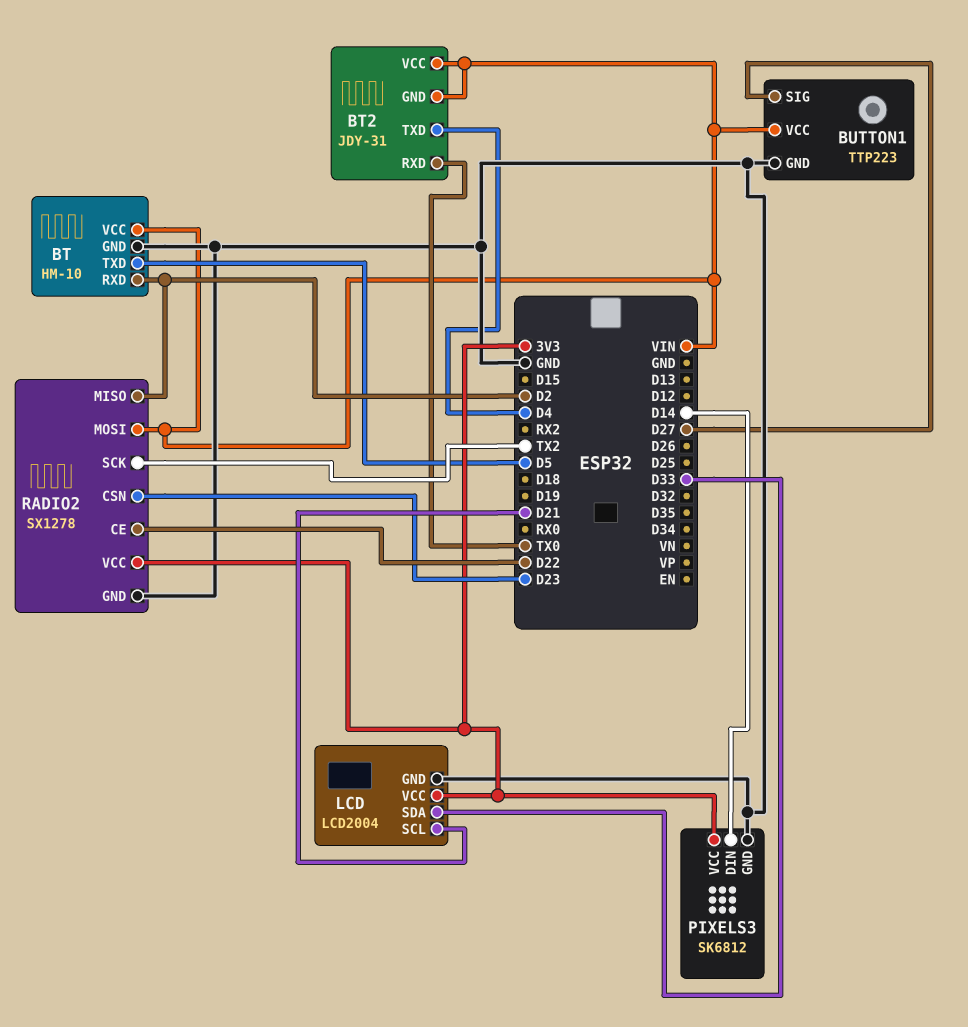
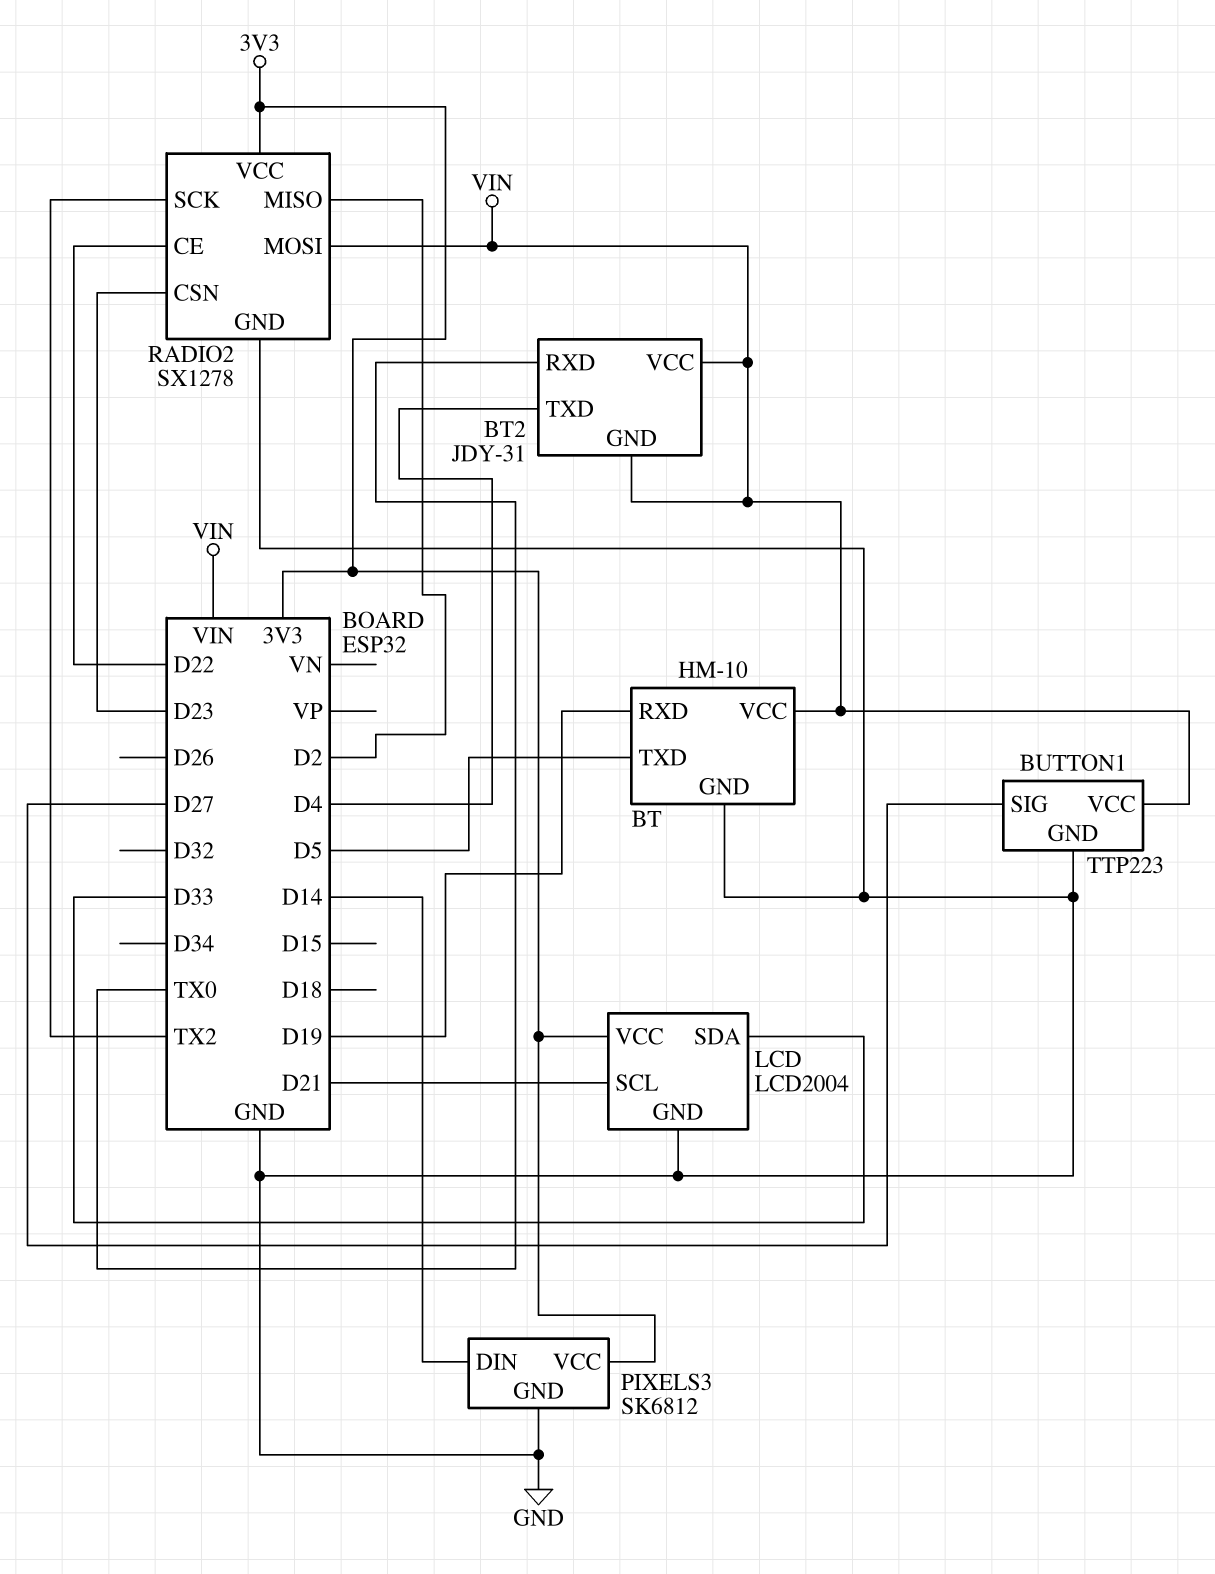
BT pin RXD: D2 -> D19

